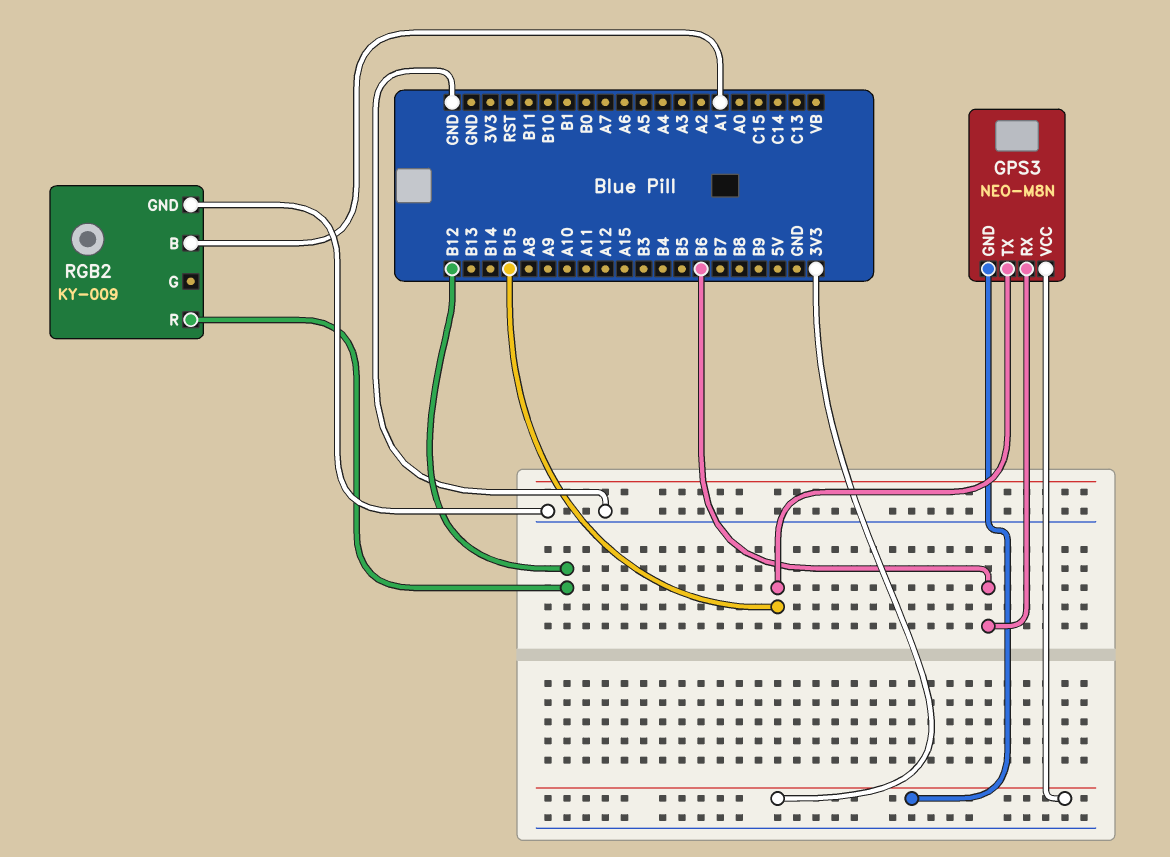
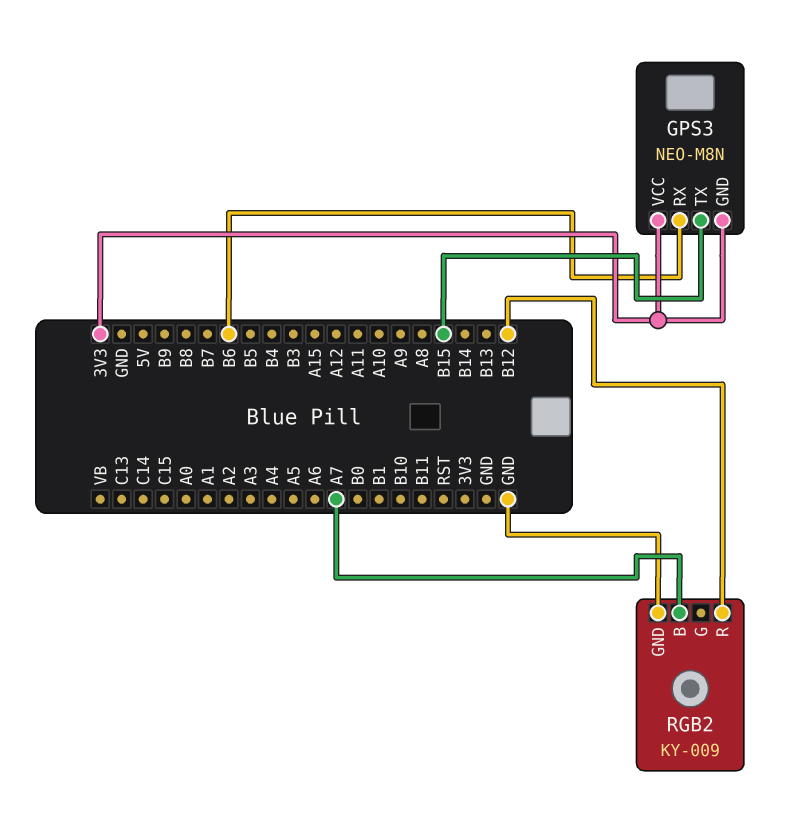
RGB2 pin B: A1 -> A7

